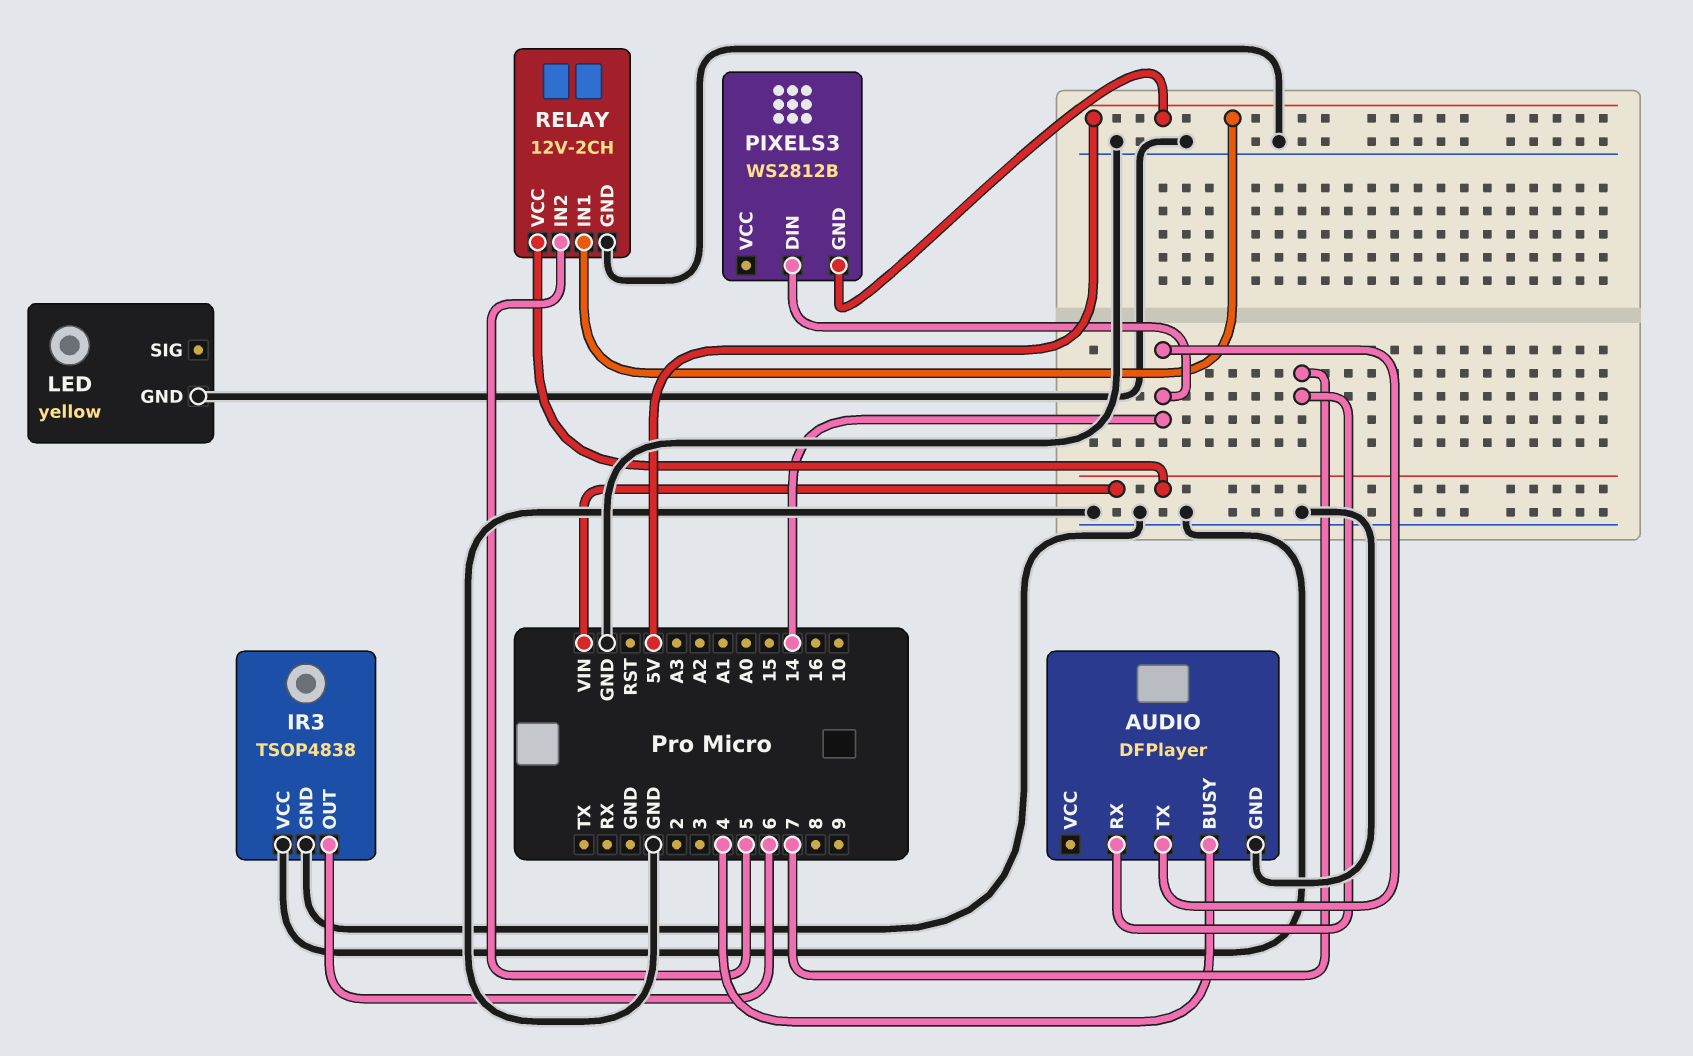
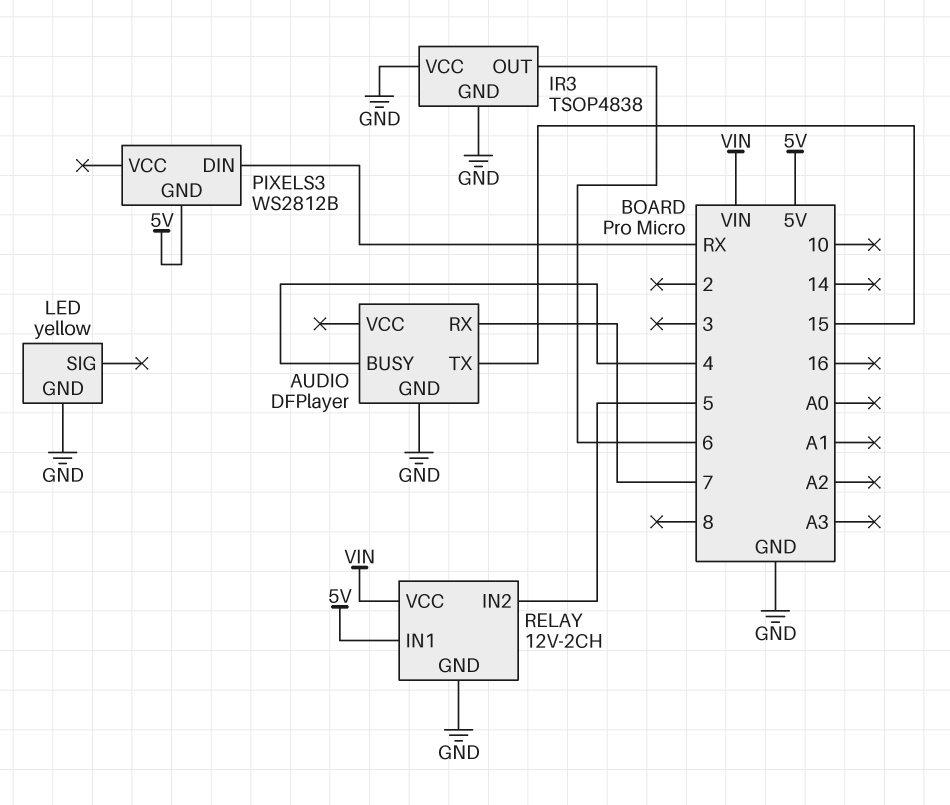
AUDIO pin TX: 14 -> 15
PIXELS3 pin DIN: 14 -> RX

